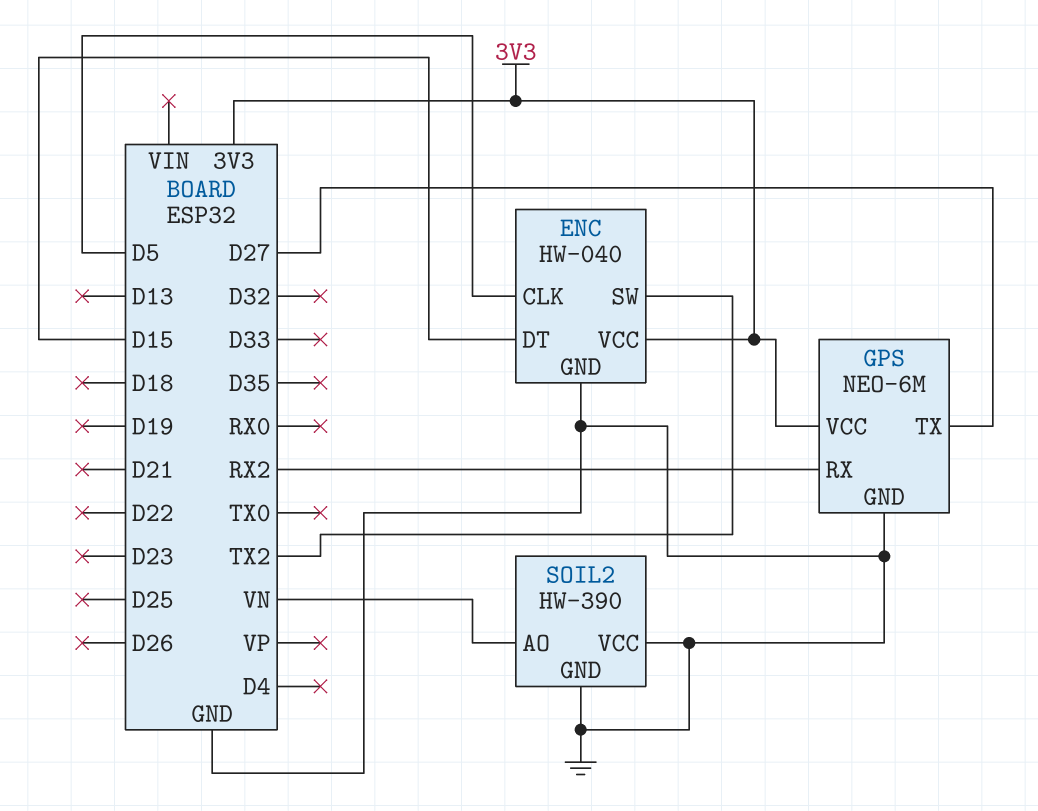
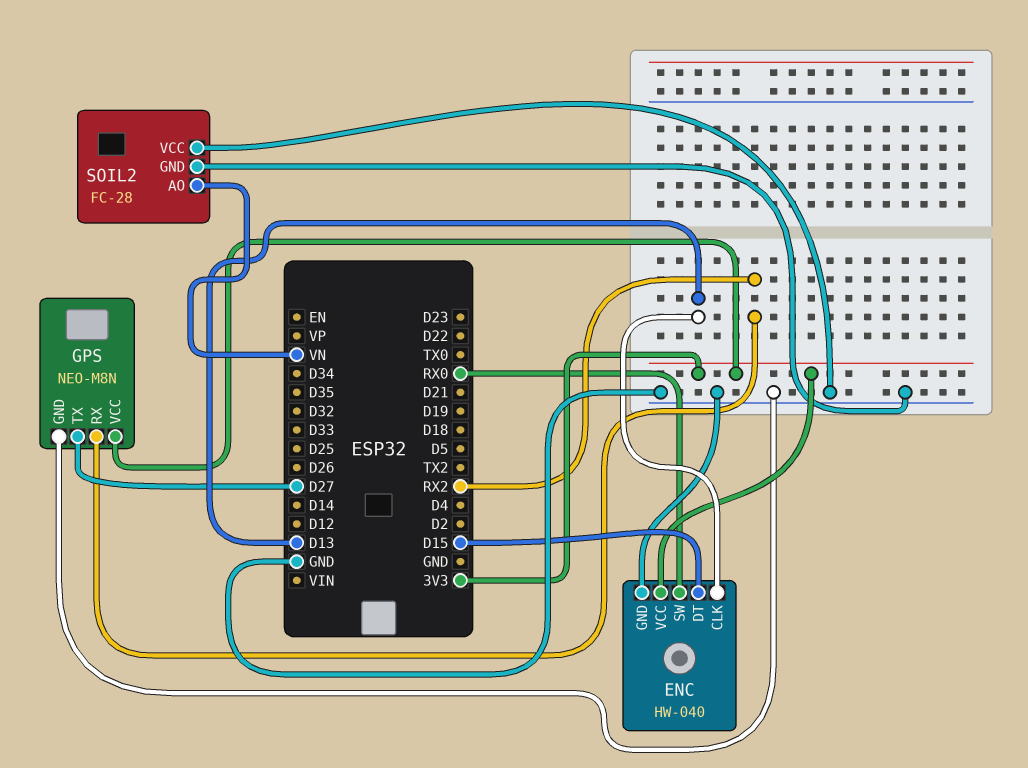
ENC pin CLK: D5 -> D13
ENC pin SW: TX2 -> RX0
GPS: NEO-6M -> NEO-M8N
SOIL2: HW-390 -> FC-28

